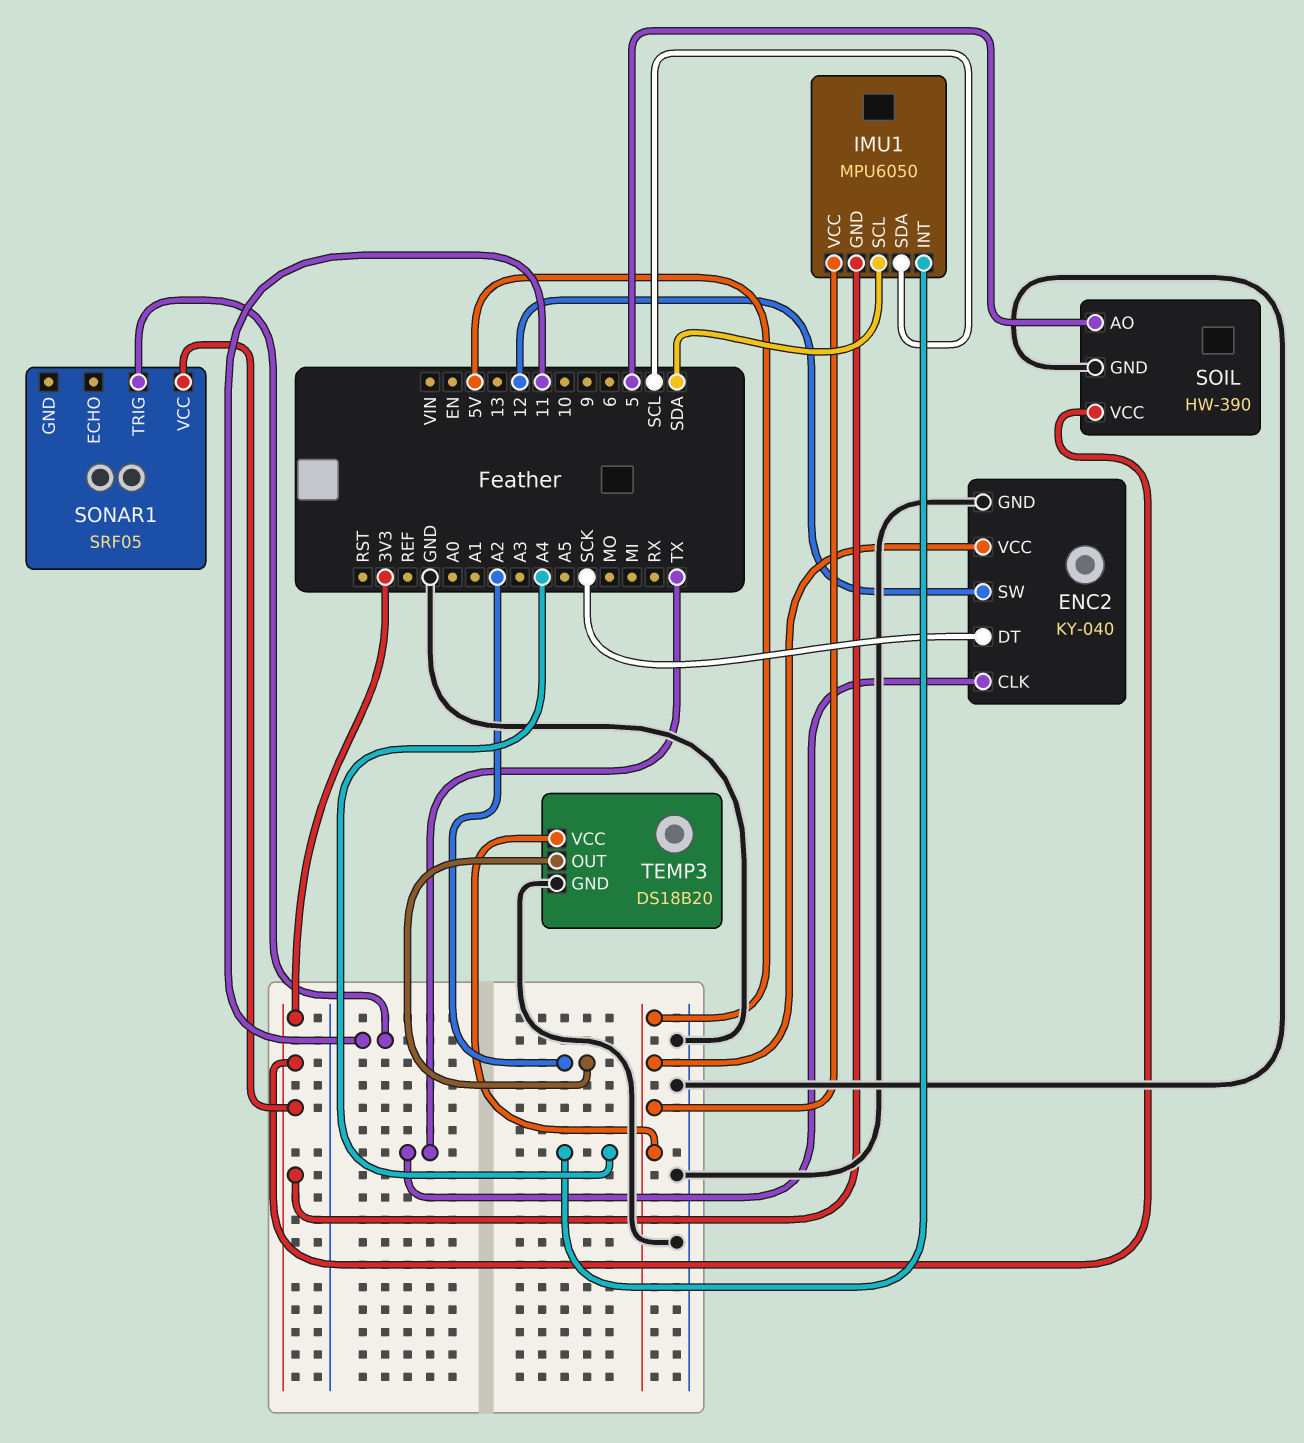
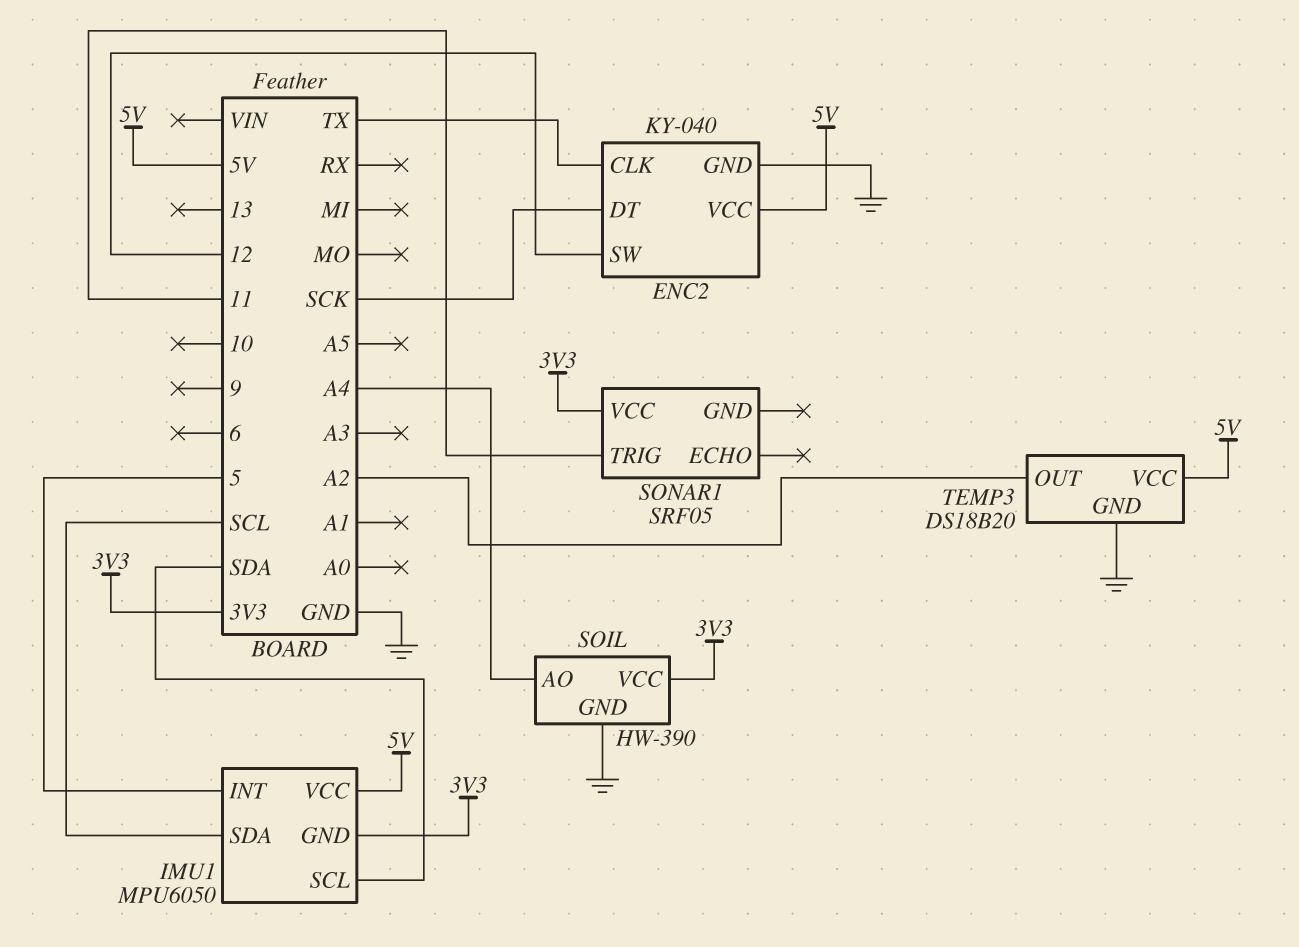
IMU1 pin INT: A4 -> 5
SOIL pin AO: 5 -> A4

